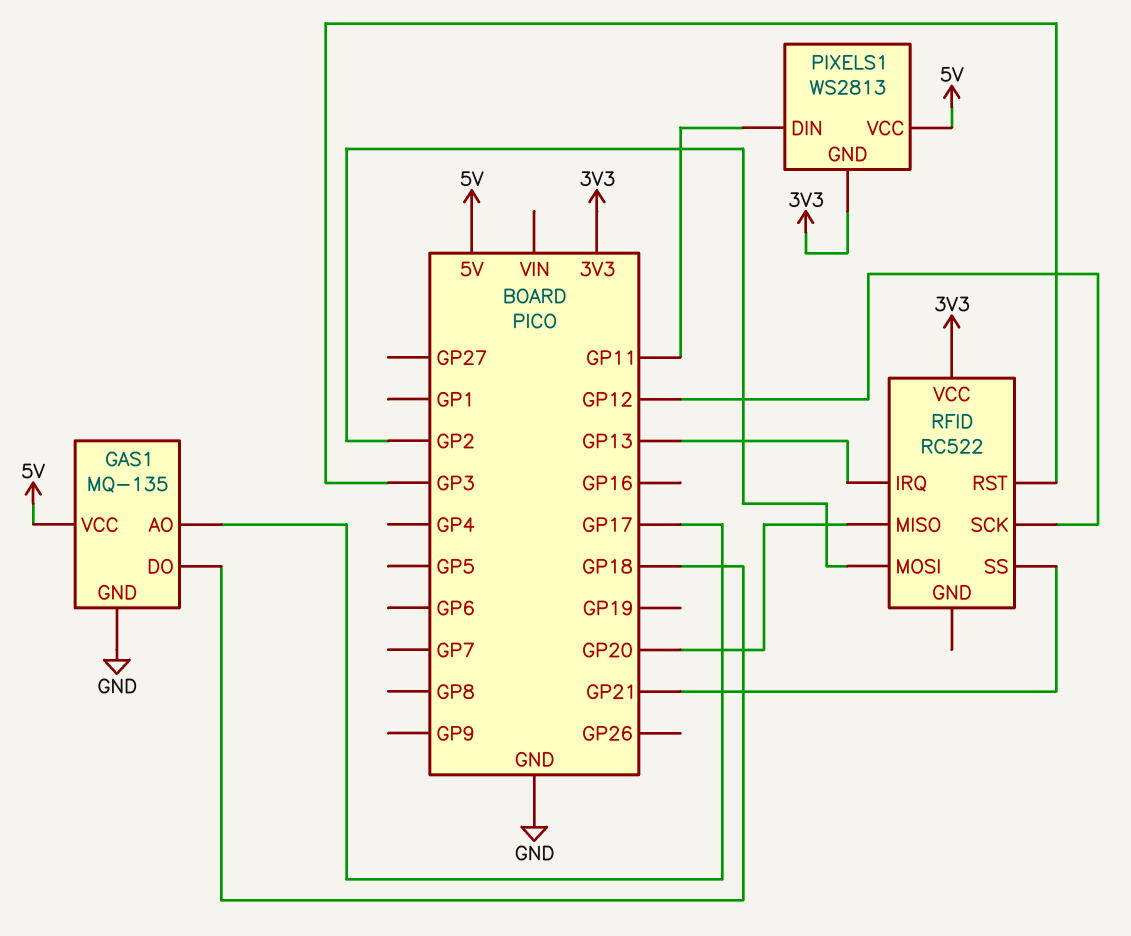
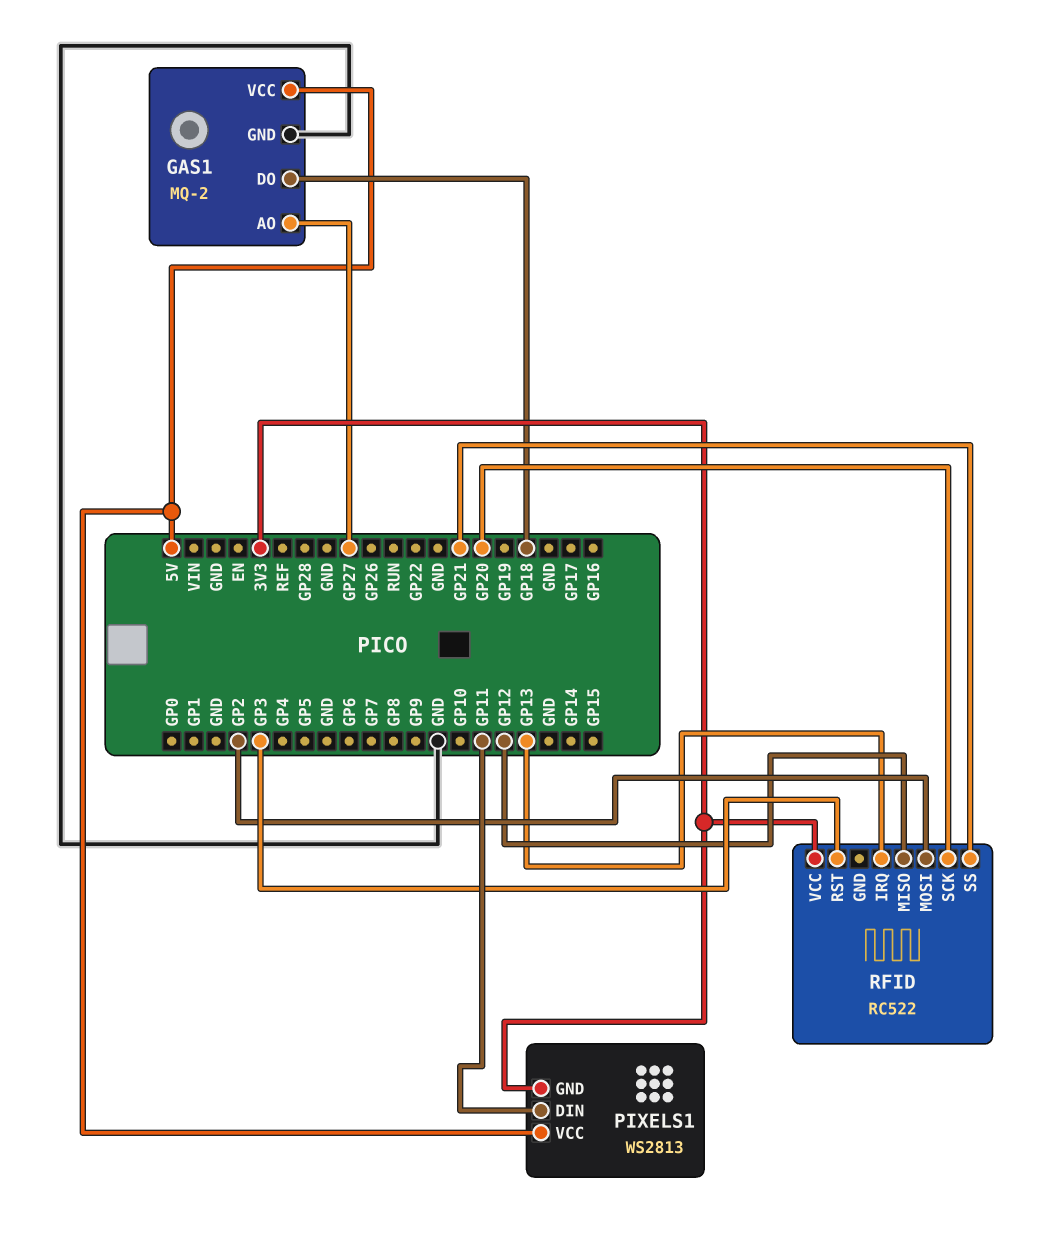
GAS1: MQ-135 -> MQ-2
GAS1 pin AO: GP17 -> GP27
RFID pin MISO: GP20 -> GP12
RFID pin SCK: GP12 -> GP20

